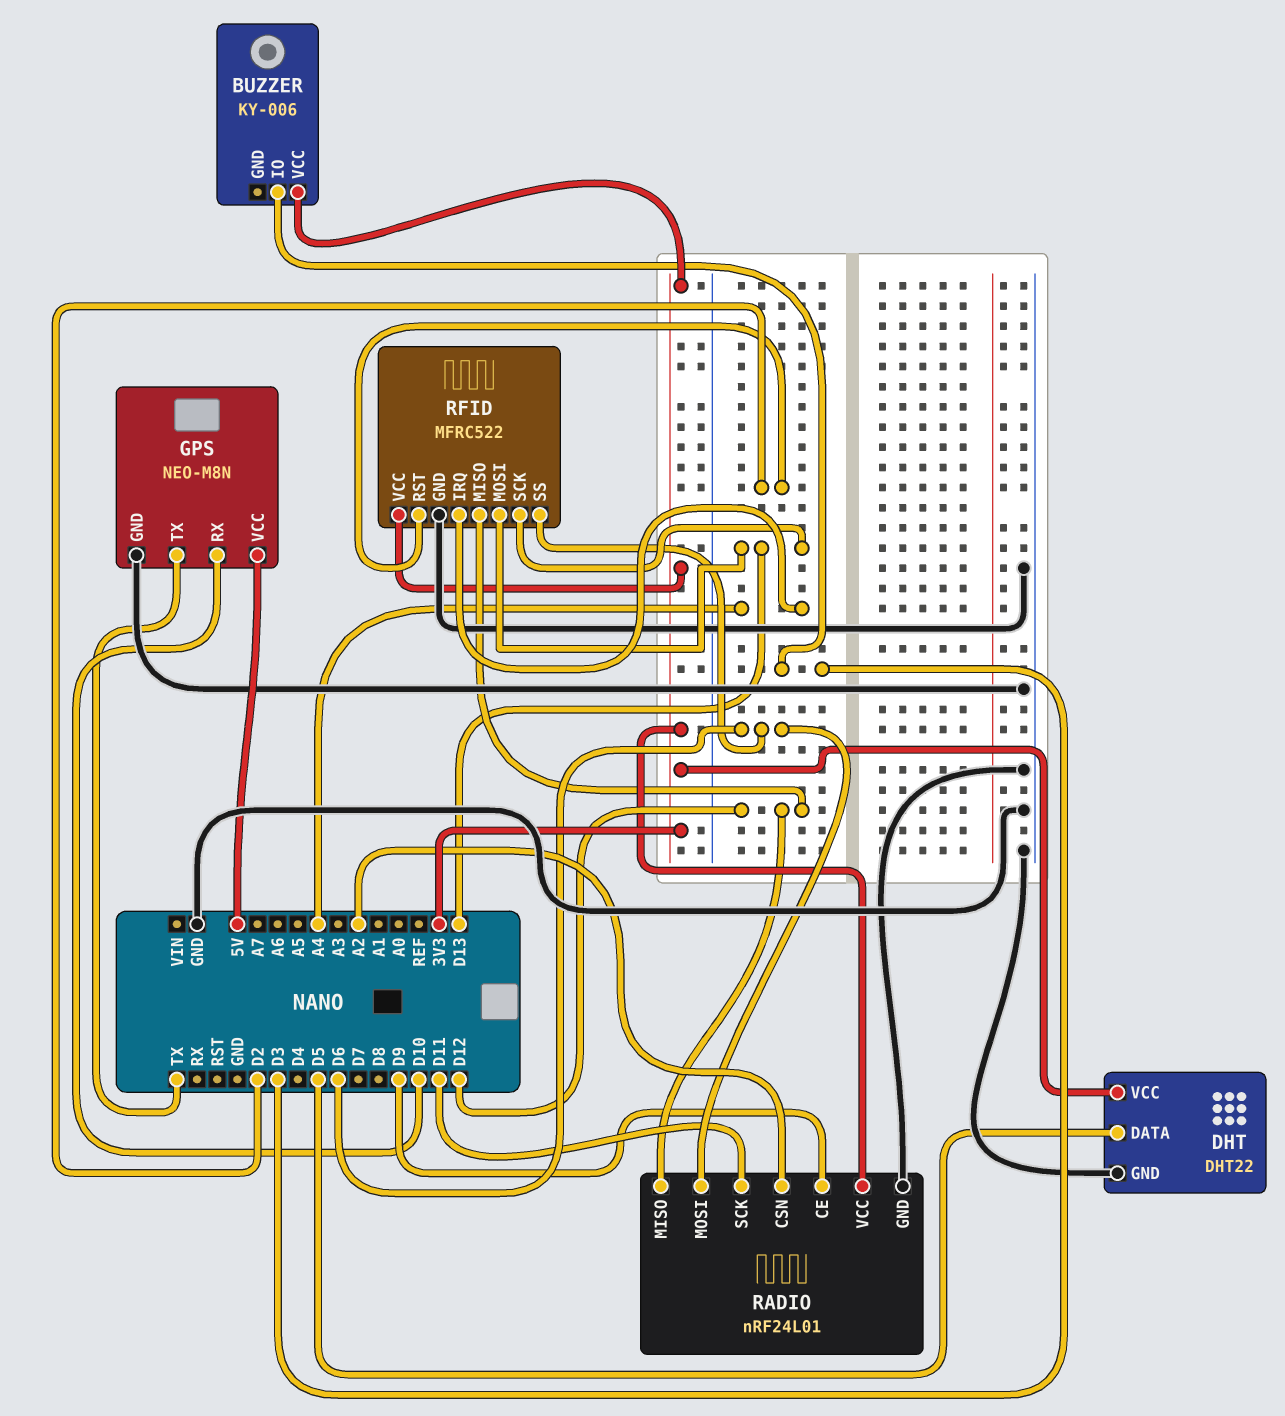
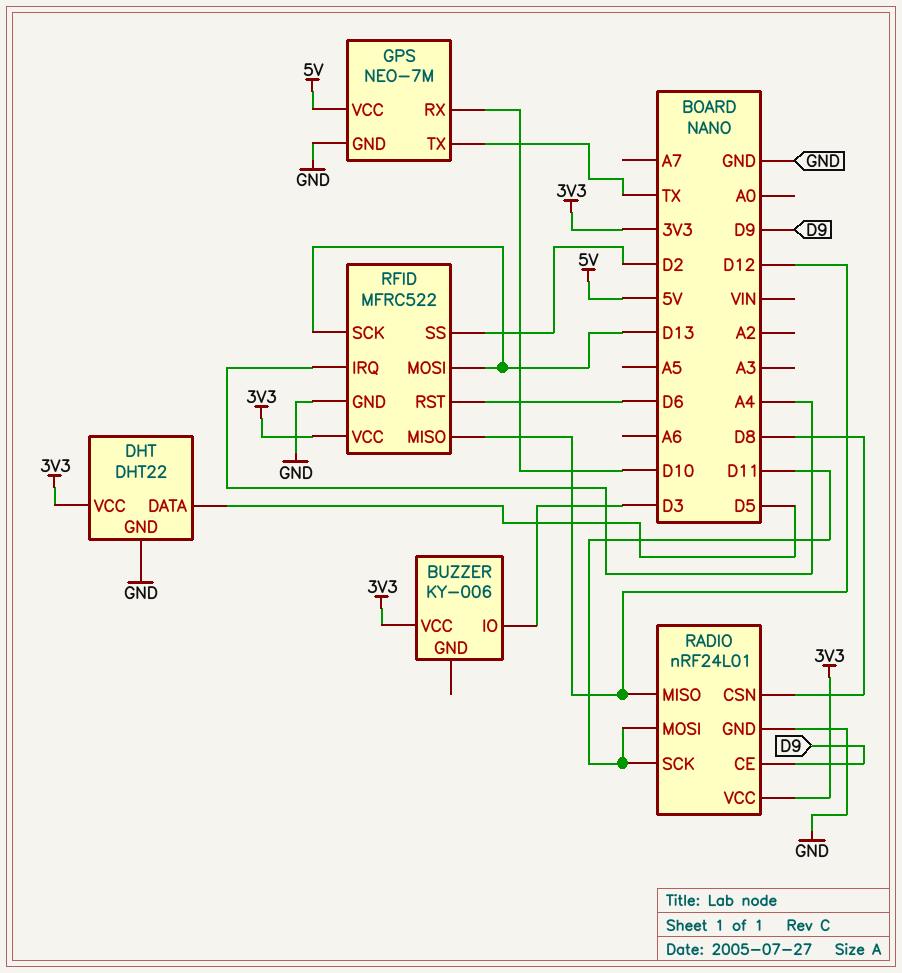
GPS: NEO-M8N -> NEO-7M
RADIO pin CSN: A2 -> D8
RADIO pin MOSI: D6 -> D11
RFID pin RST: D2 -> D6
RFID pin SS: D6 -> D2

